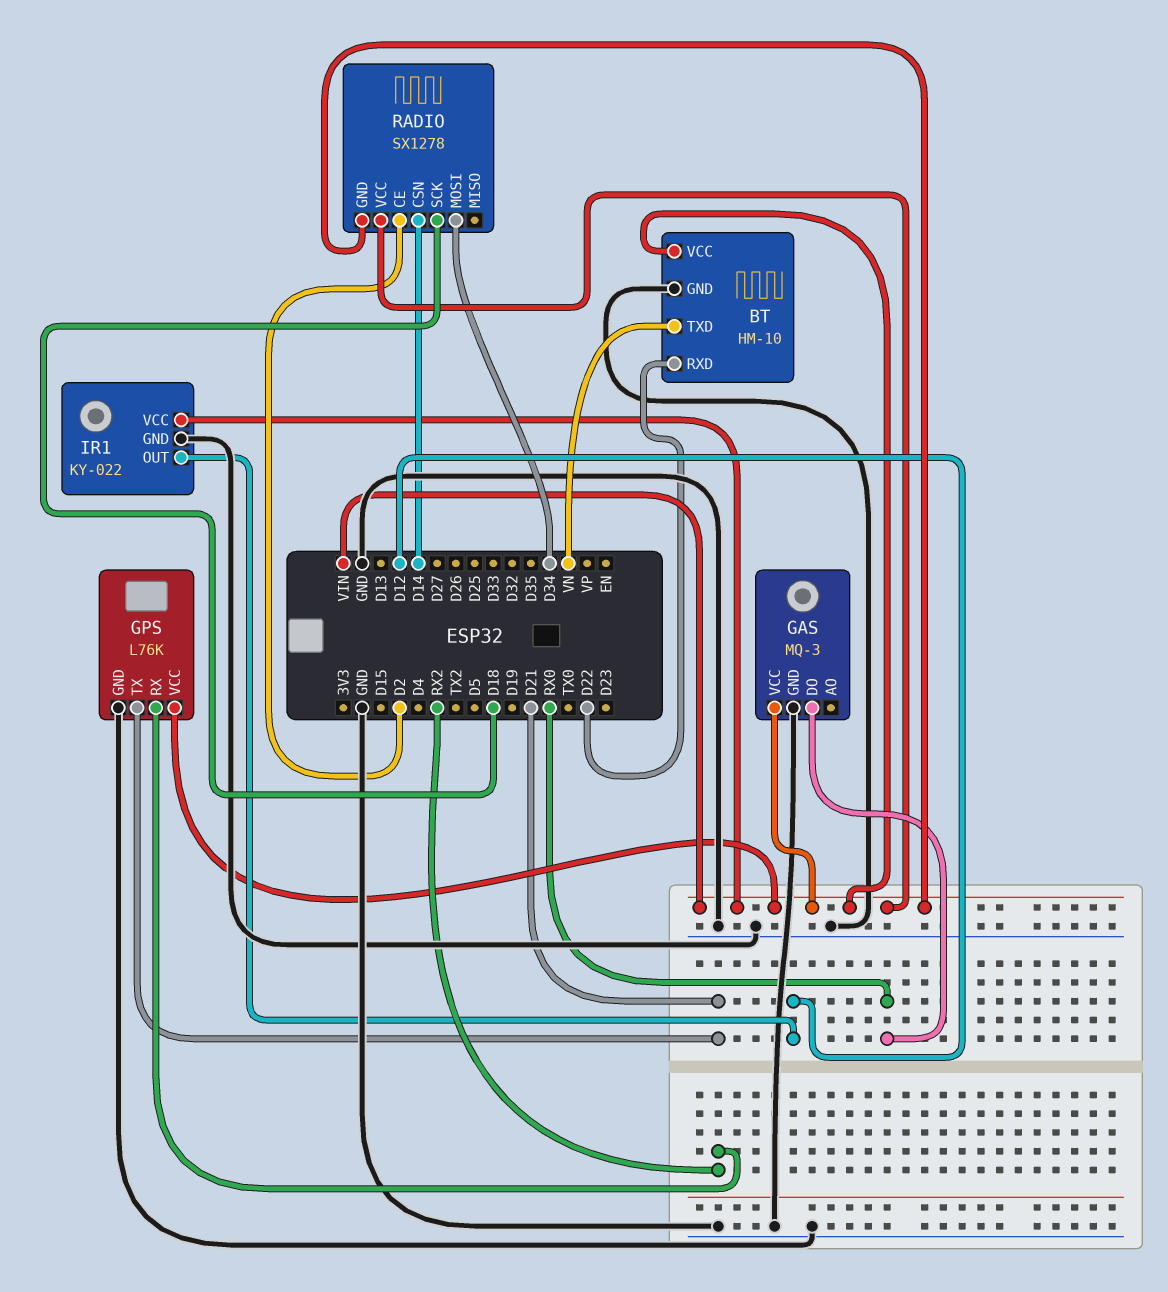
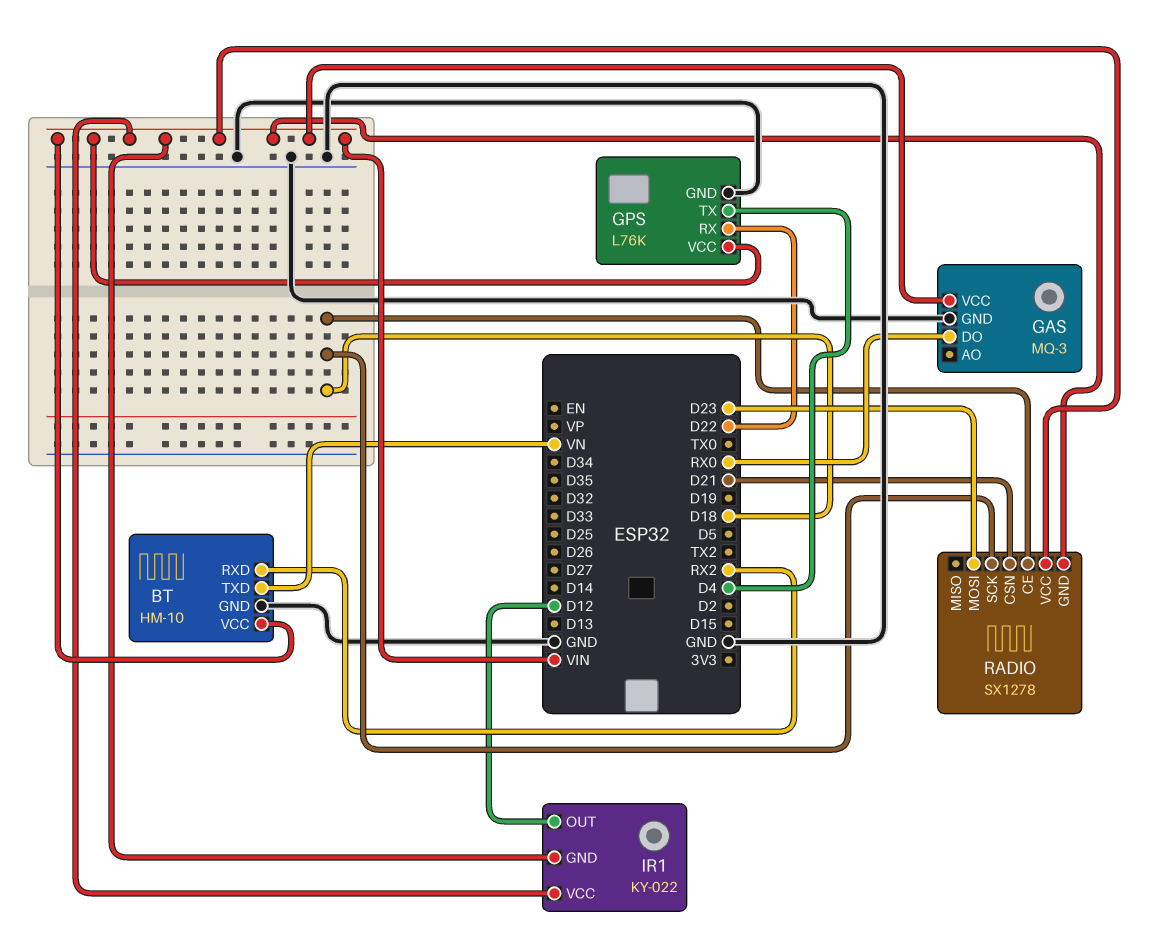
BT pin RXD: D22 -> RX2
GPS pin RX: RX2 -> D22
GPS pin TX: D21 -> D4
IR1 pin GND: GND -> VIN
RADIO pin CE: D2 -> D18
RADIO pin CSN: D14 -> D21
RADIO pin MOSI: D34 -> D23

